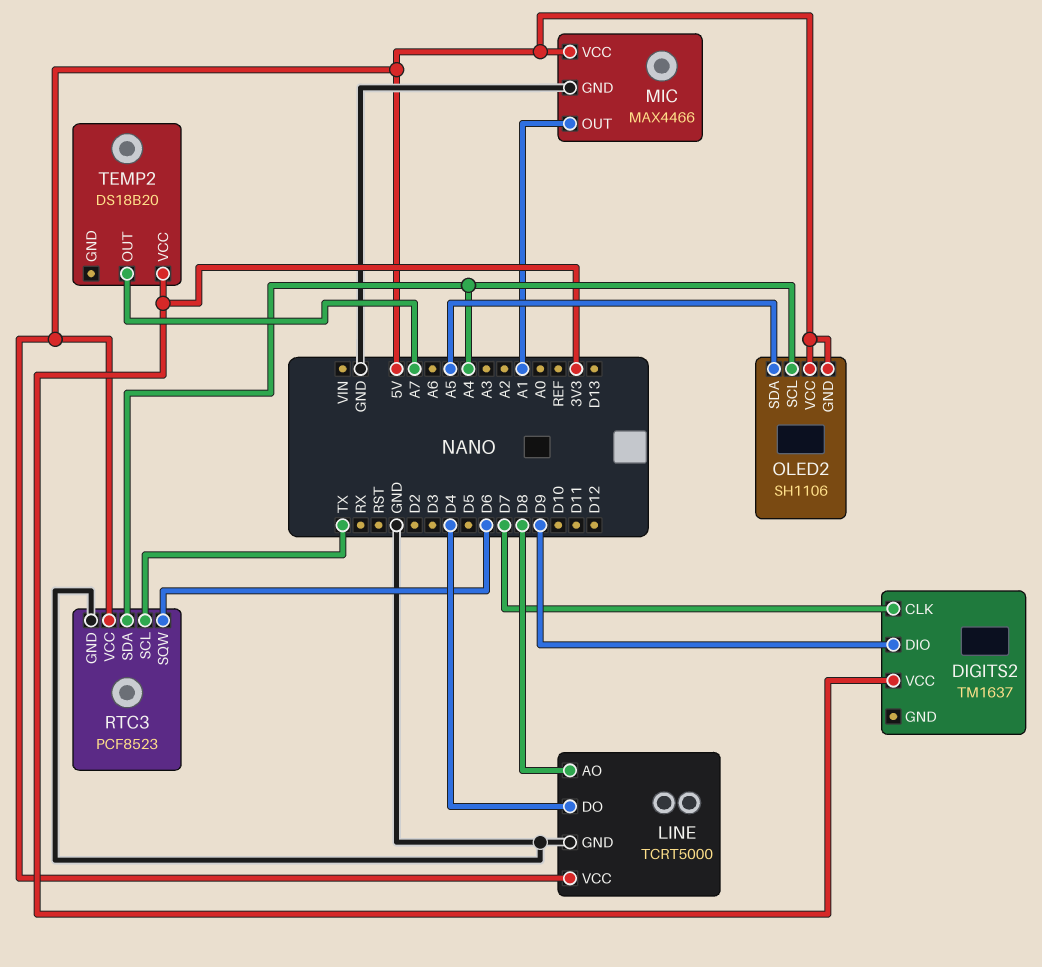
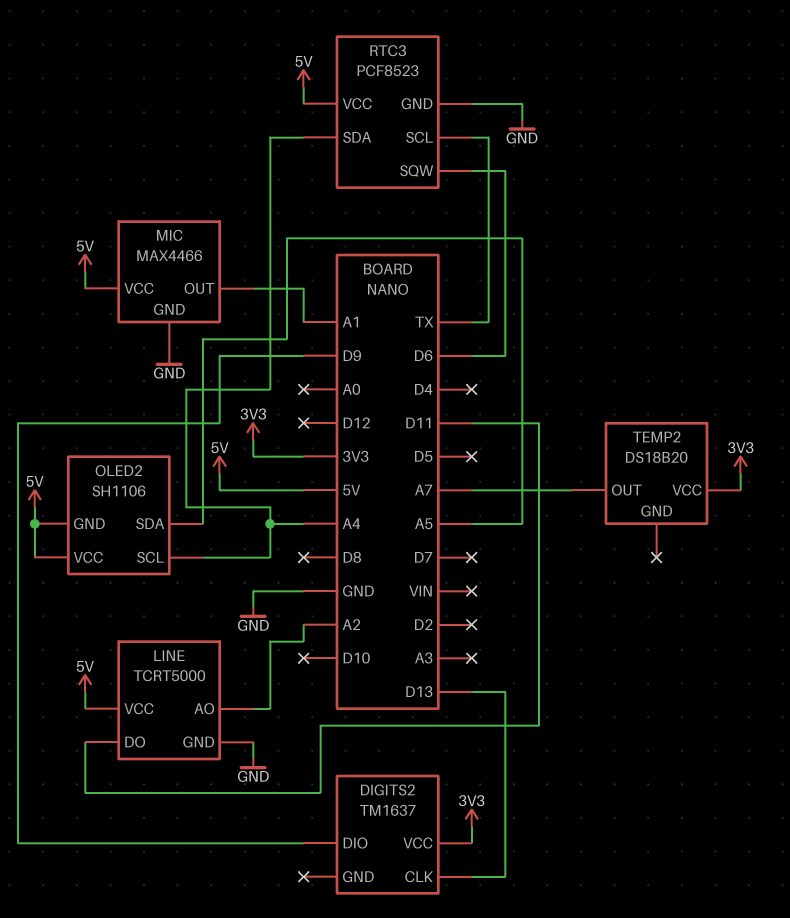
DIGITS2 pin CLK: D7 -> D13
LINE pin AO: D8 -> A2
LINE pin DO: D4 -> D11

